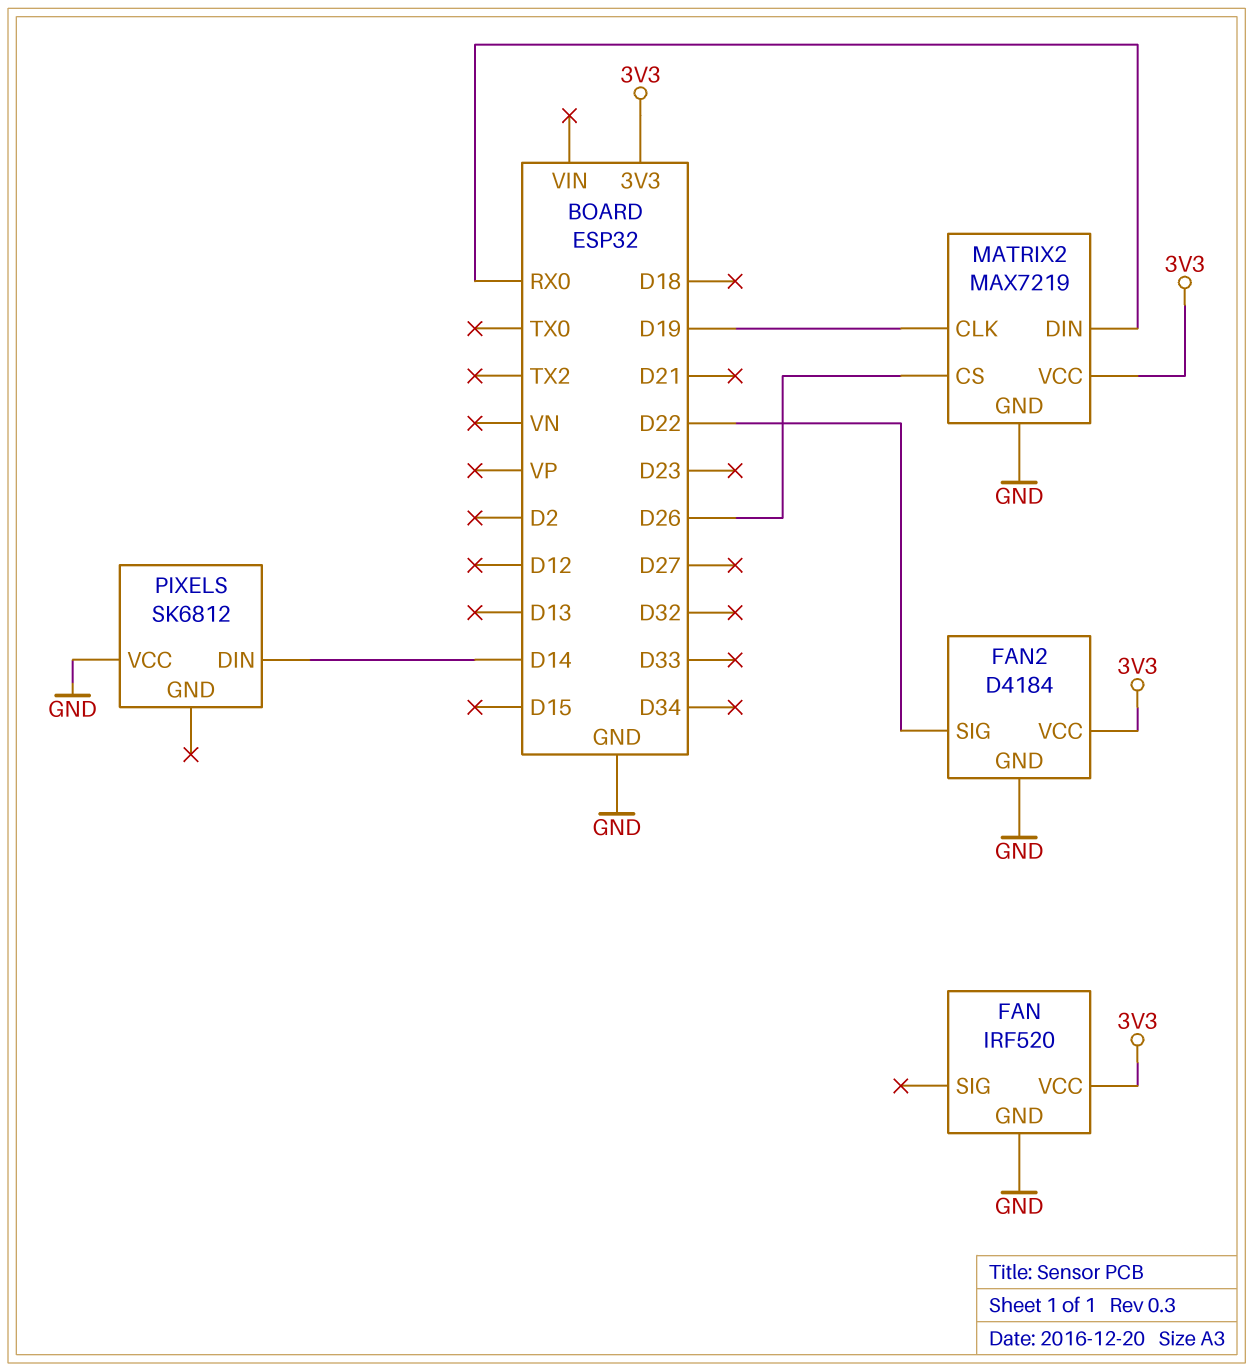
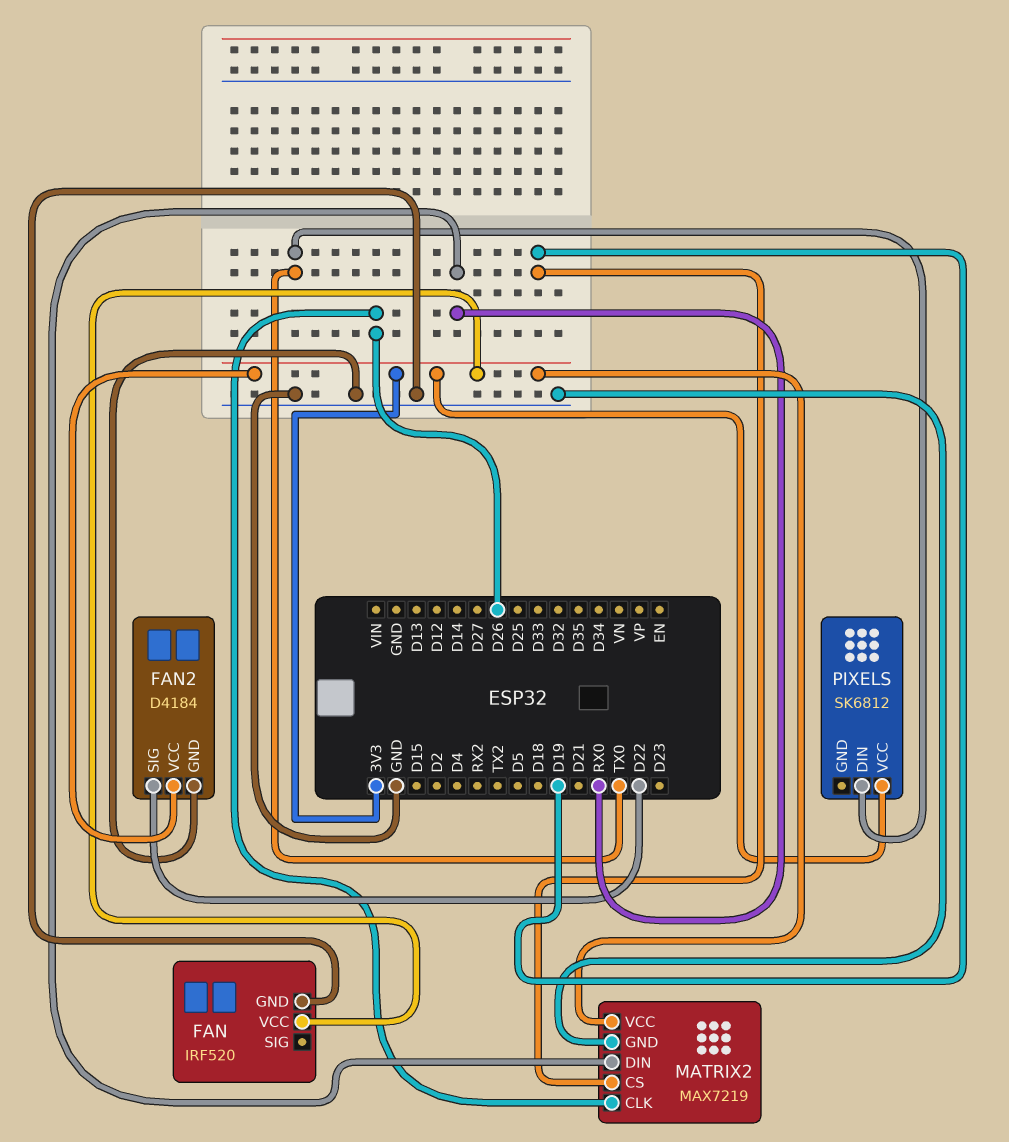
MATRIX2 pin CLK: D19 -> D26
MATRIX2 pin CS: D26 -> D19
PIXELS pin DIN: D14 -> TX0
PIXELS pin VCC: GND -> 3V3

